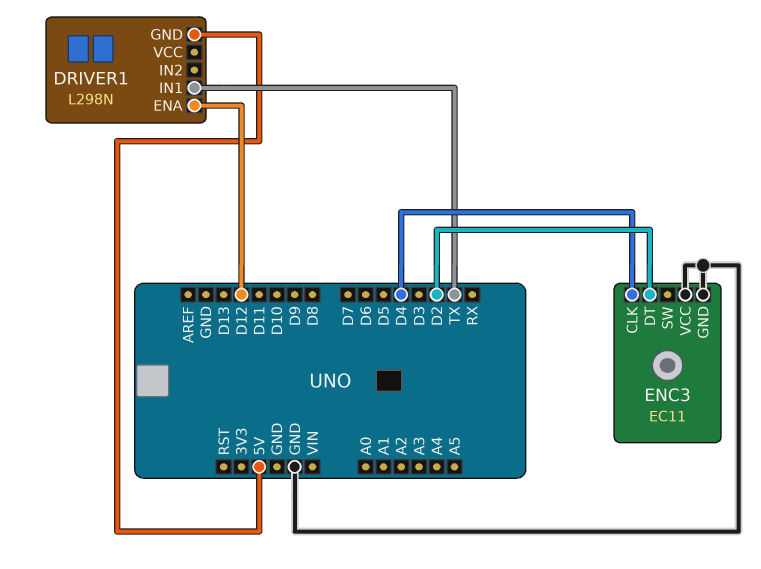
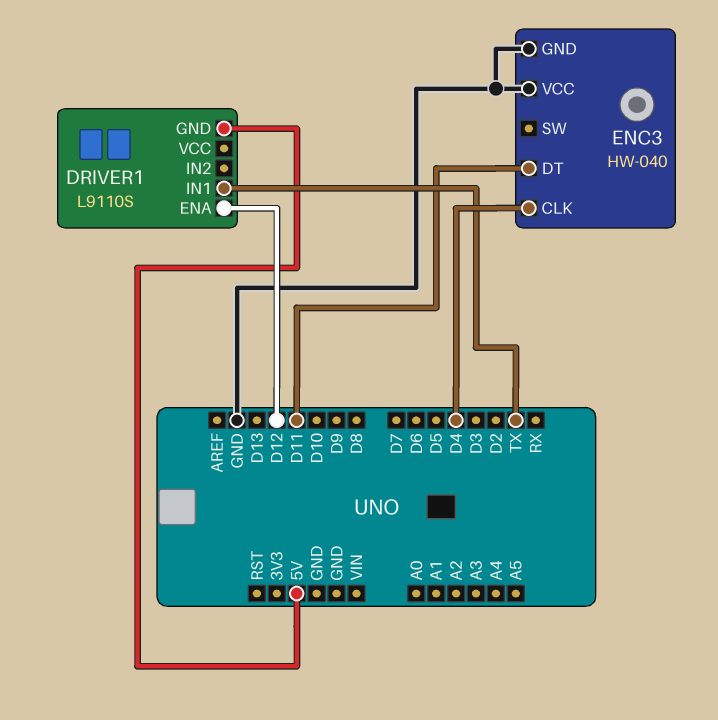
DRIVER1: L298N -> L9110S
ENC3: EC11 -> HW-040
ENC3 pin DT: D2 -> D11

